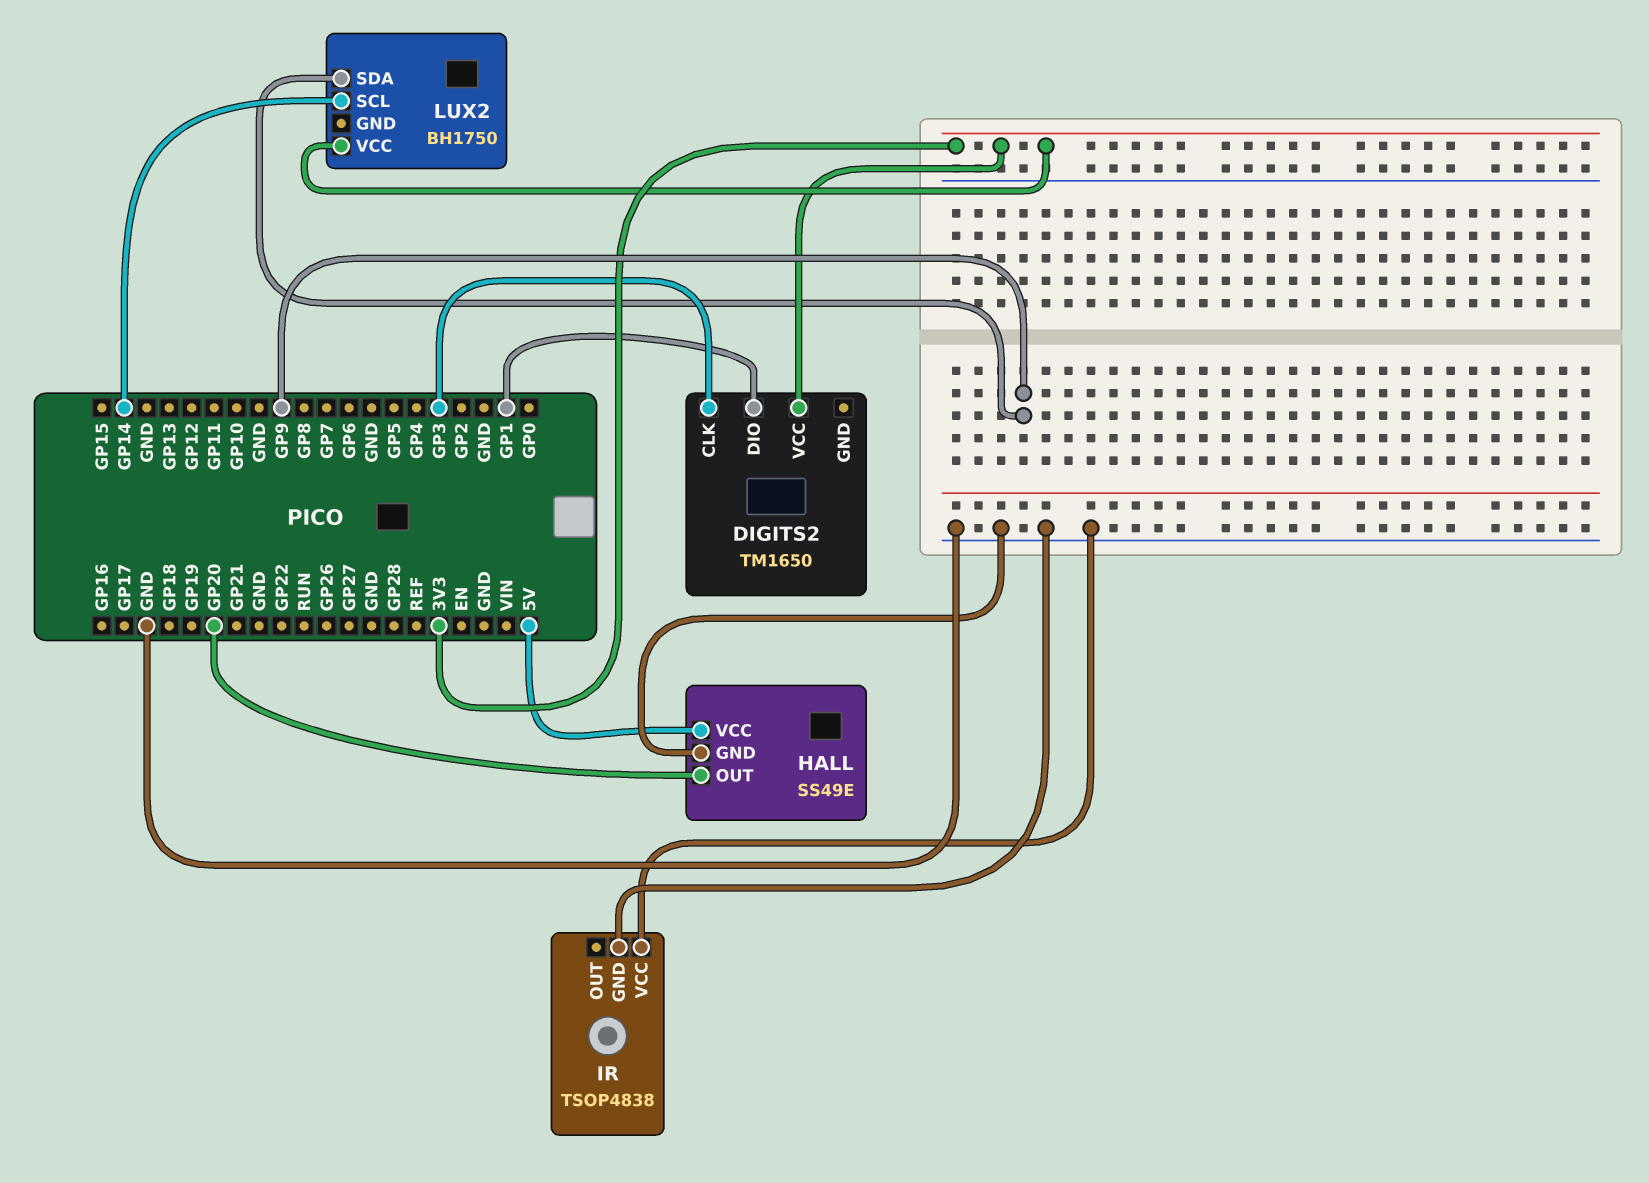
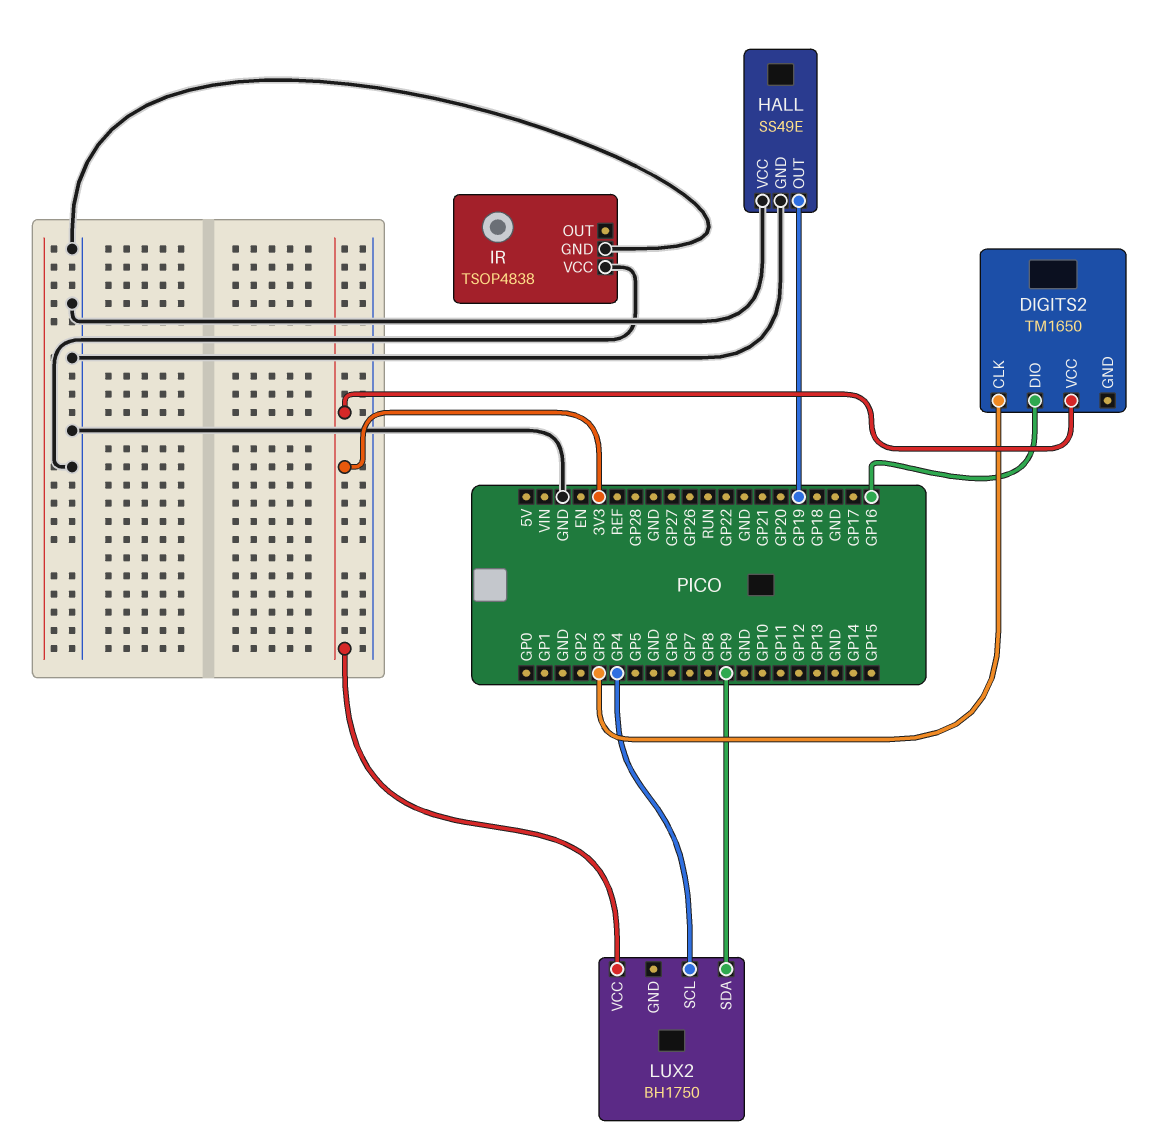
DIGITS2 pin DIO: GP1 -> GP16
HALL pin OUT: GP20 -> GP19
HALL pin VCC: 5V -> GND
LUX2 pin SCL: GP14 -> GP4

